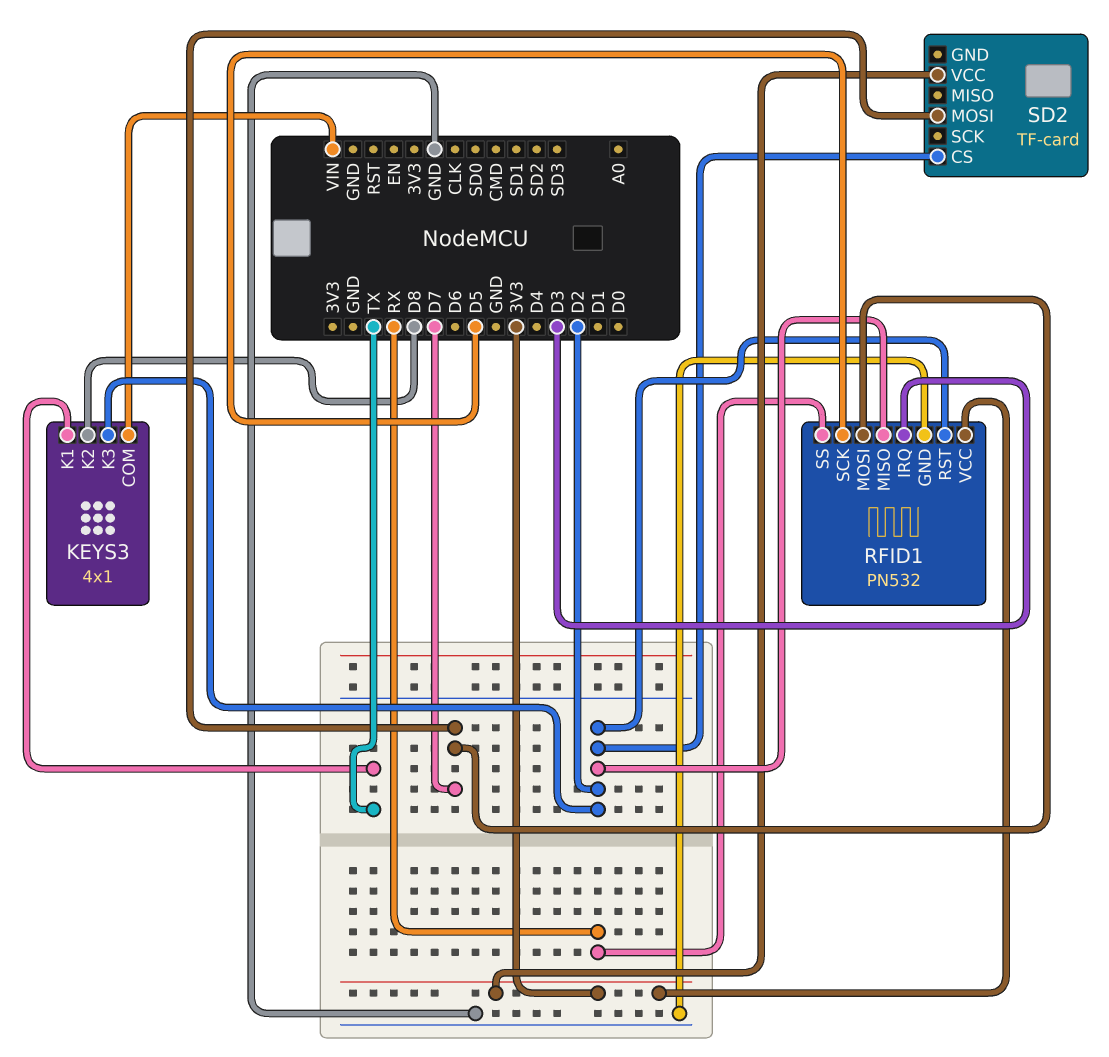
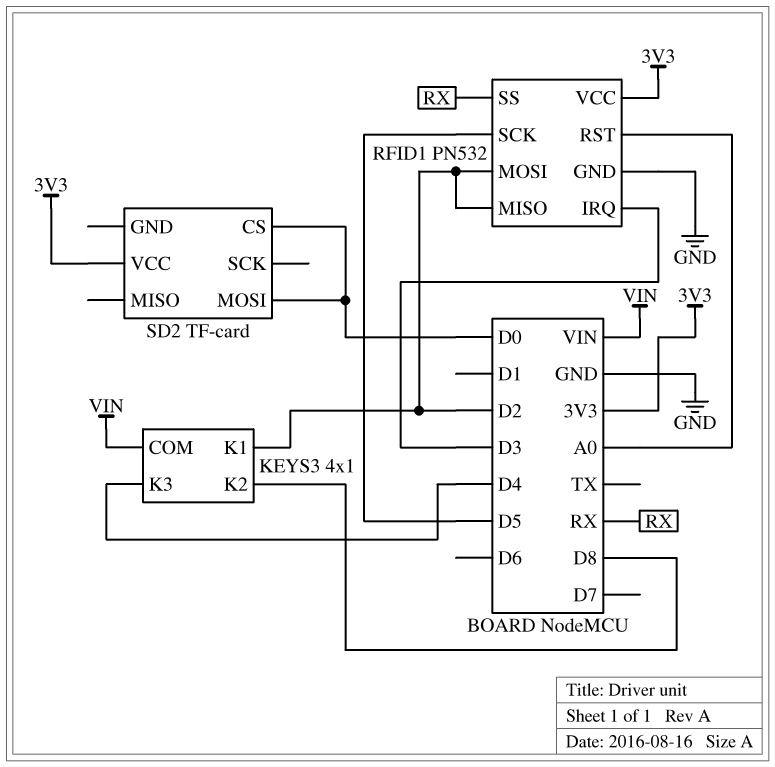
KEYS3 pin K1: TX -> D2
KEYS3 pin K3: D2 -> D4
RFID1 pin MOSI: D7 -> D2
RFID1 pin RST: D2 -> A0
SD2 pin CS: D2 -> D0
SD2 pin MOSI: D7 -> D0

